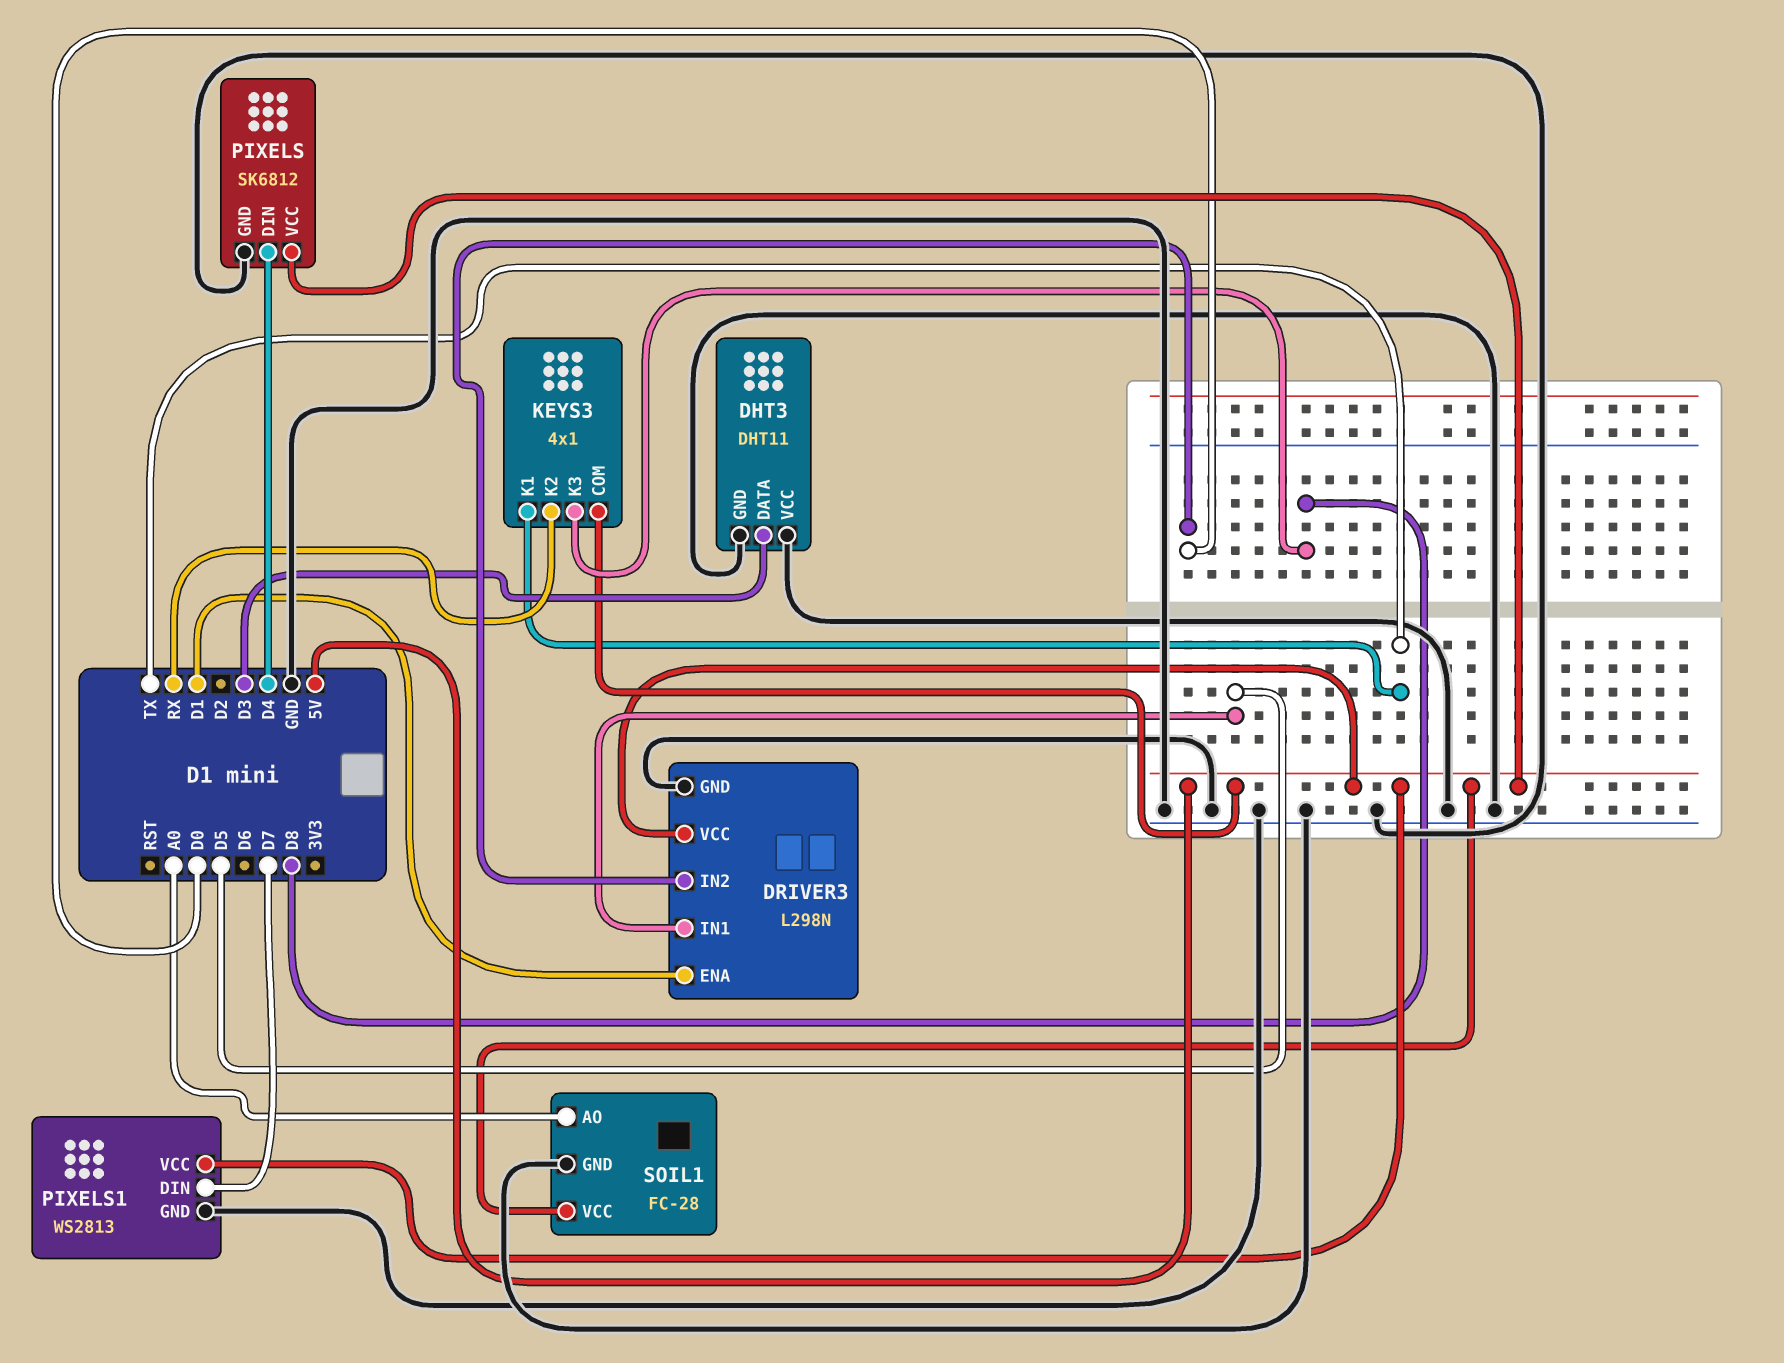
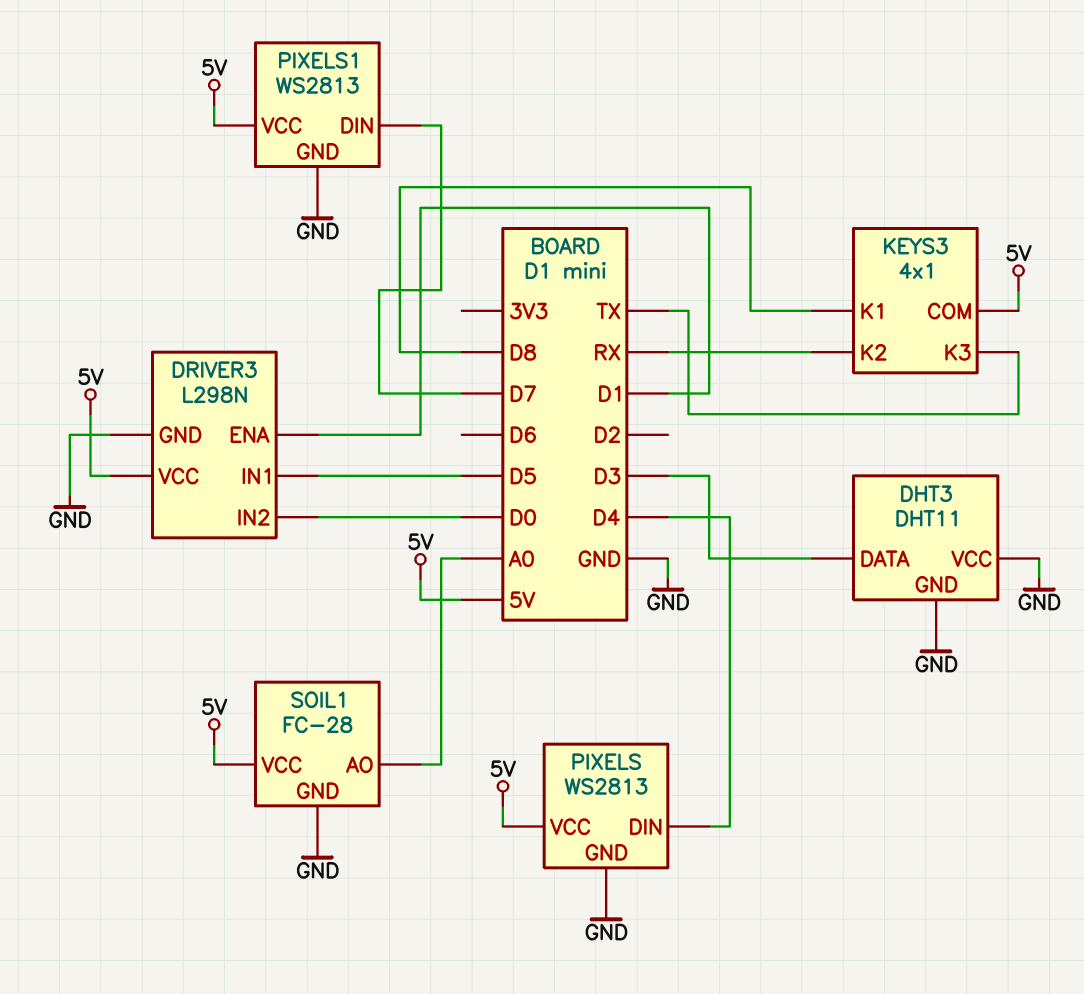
KEYS3 pin K1: TX -> D8
KEYS3 pin K3: D8 -> TX
PIXELS: SK6812 -> WS2813

